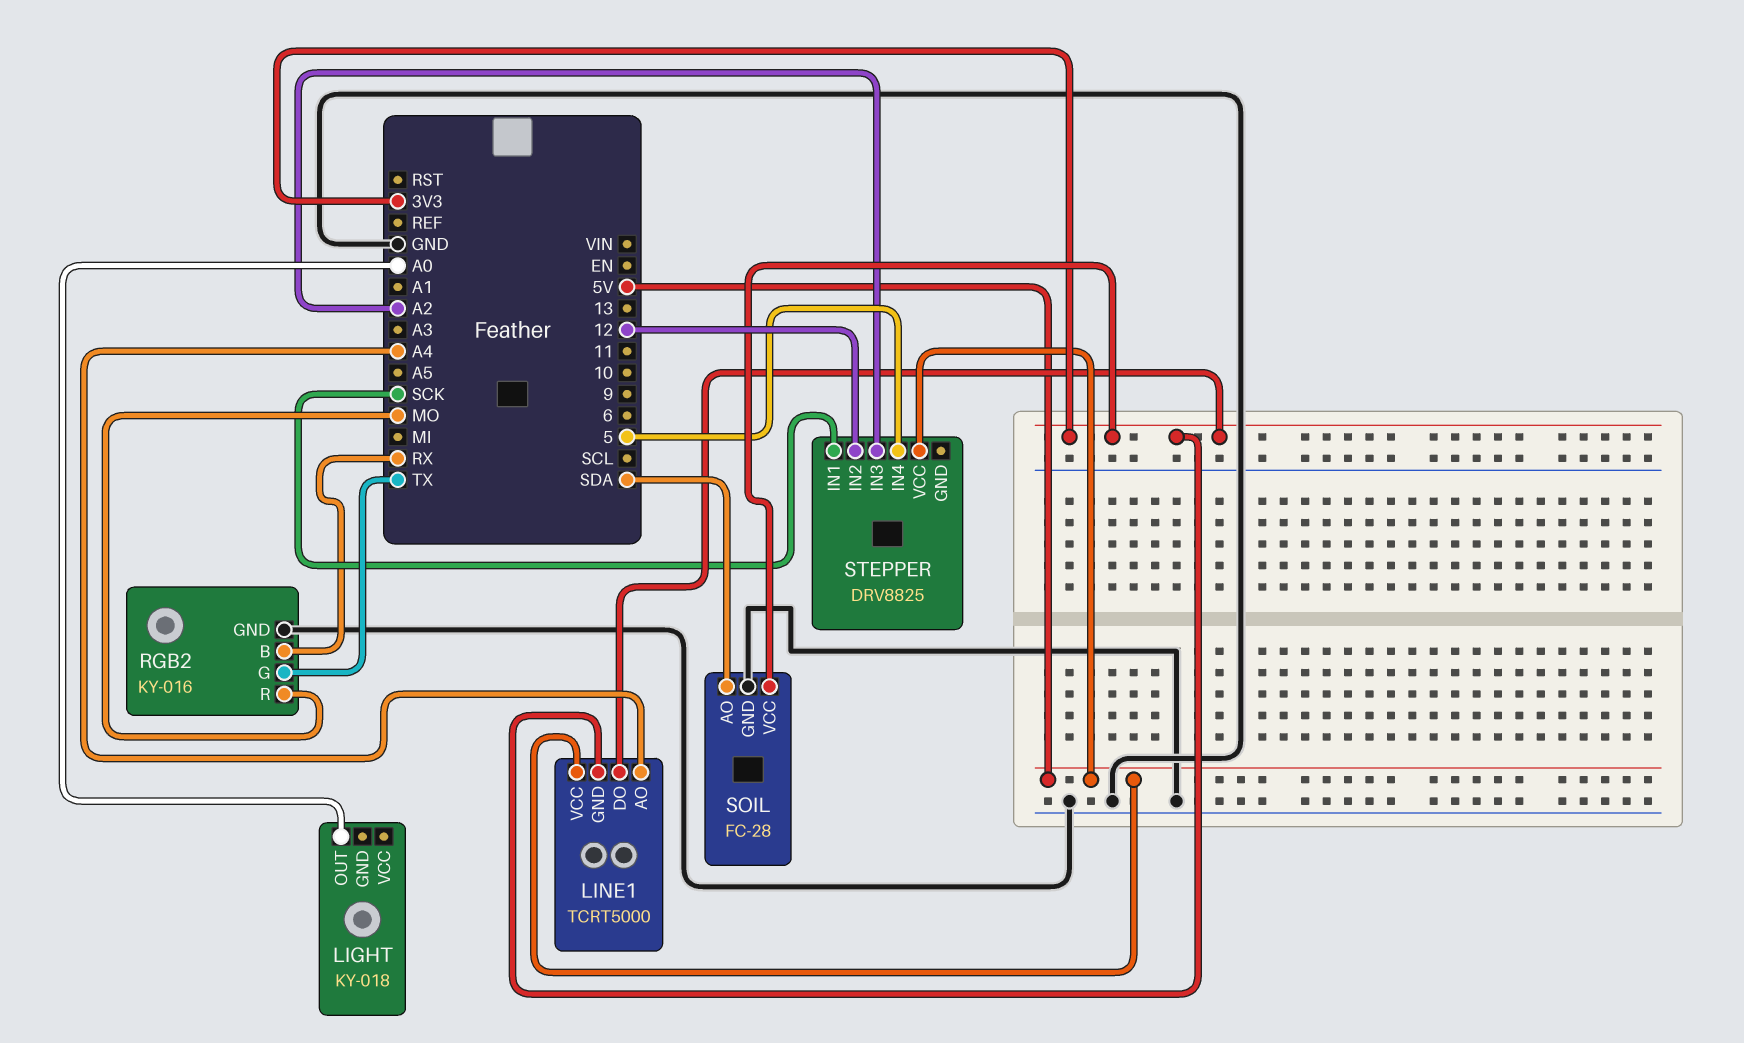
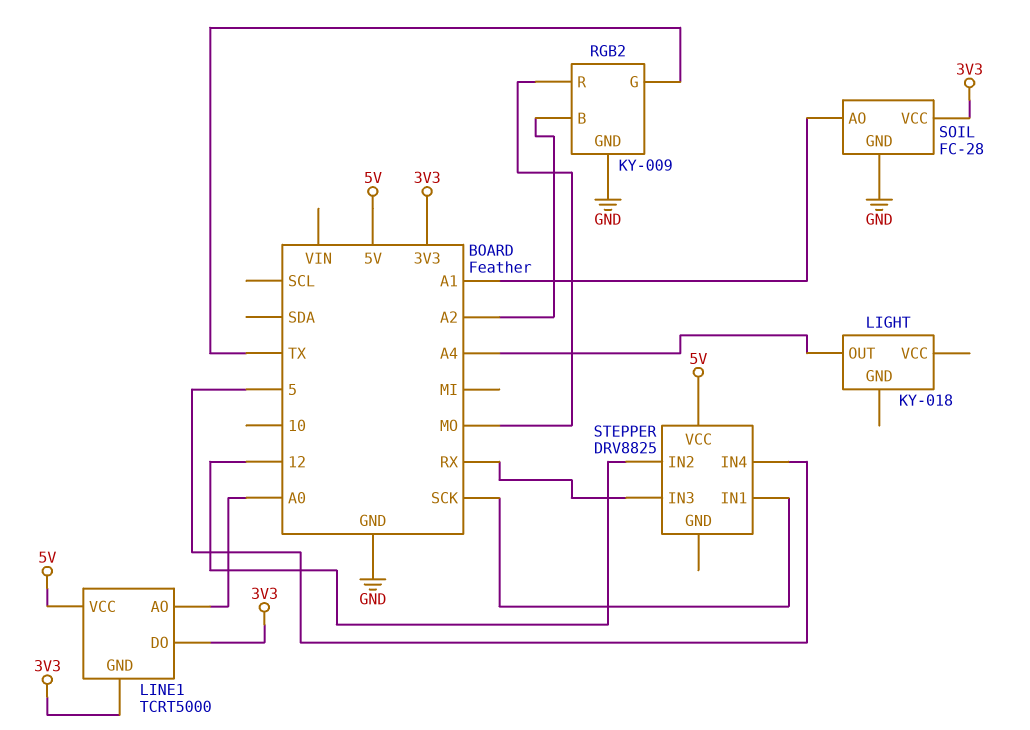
LIGHT pin OUT: A0 -> A4
LINE1 pin AO: A4 -> A0
RGB2: KY-016 -> KY-009
RGB2 pin B: RX -> A2
SOIL pin AO: SDA -> A1
STEPPER pin IN3: A2 -> RX

